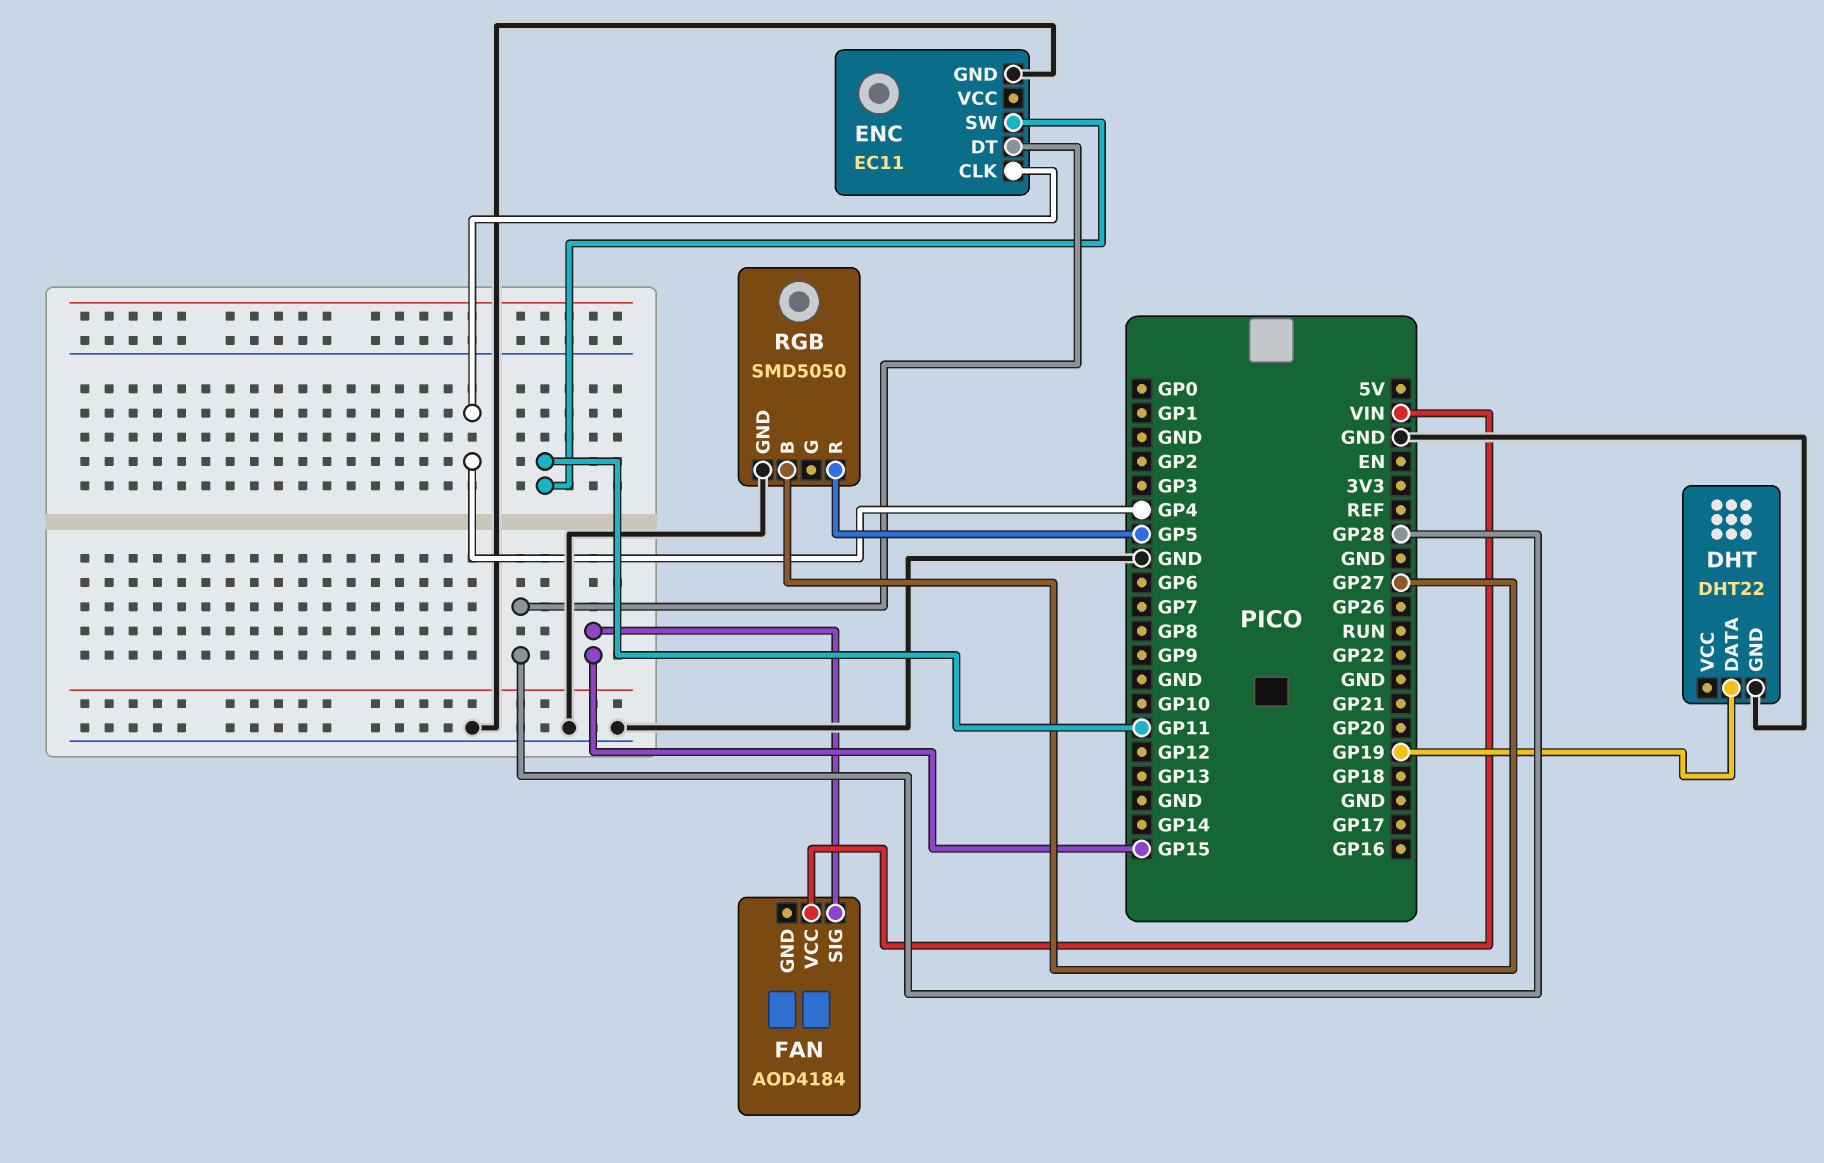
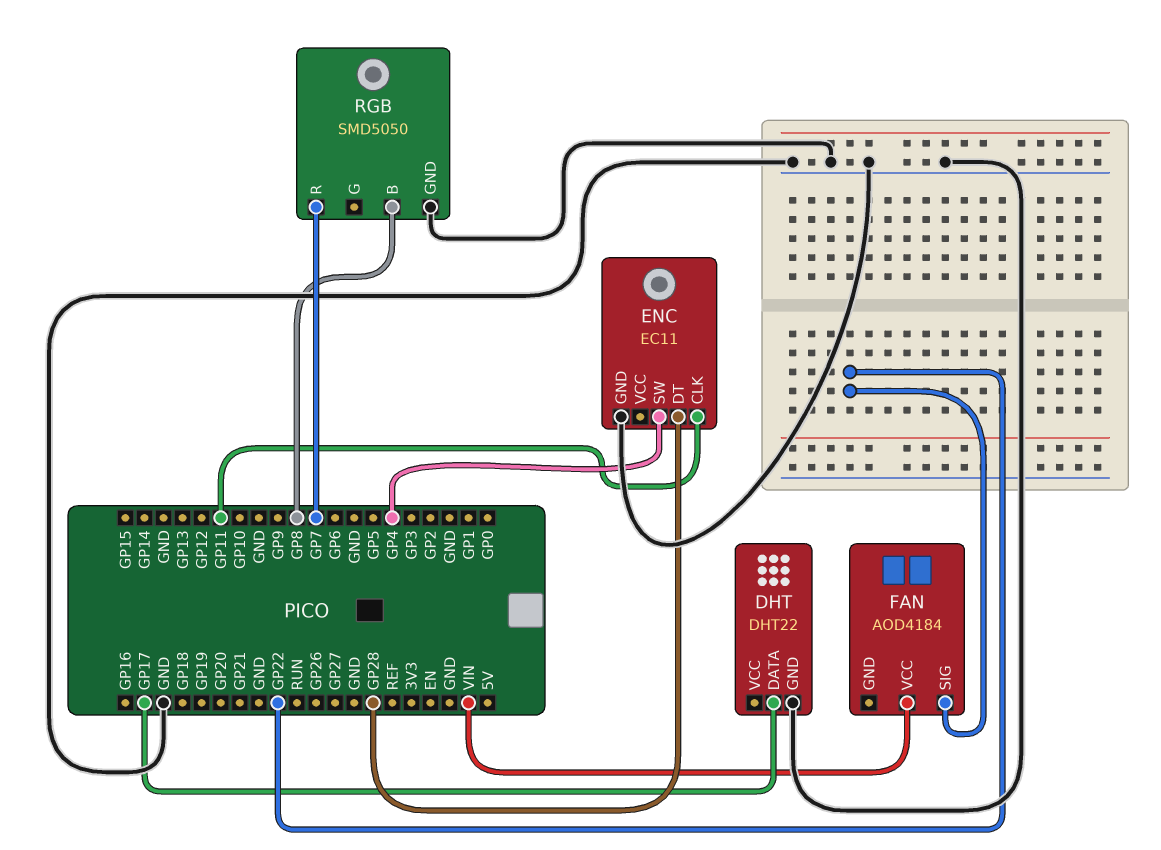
DHT pin DATA: GP19 -> GP17
ENC pin CLK: GP4 -> GP11
ENC pin SW: GP11 -> GP4
FAN pin SIG: GP15 -> GP22
RGB pin B: GP27 -> GP8
RGB pin R: GP5 -> GP7

